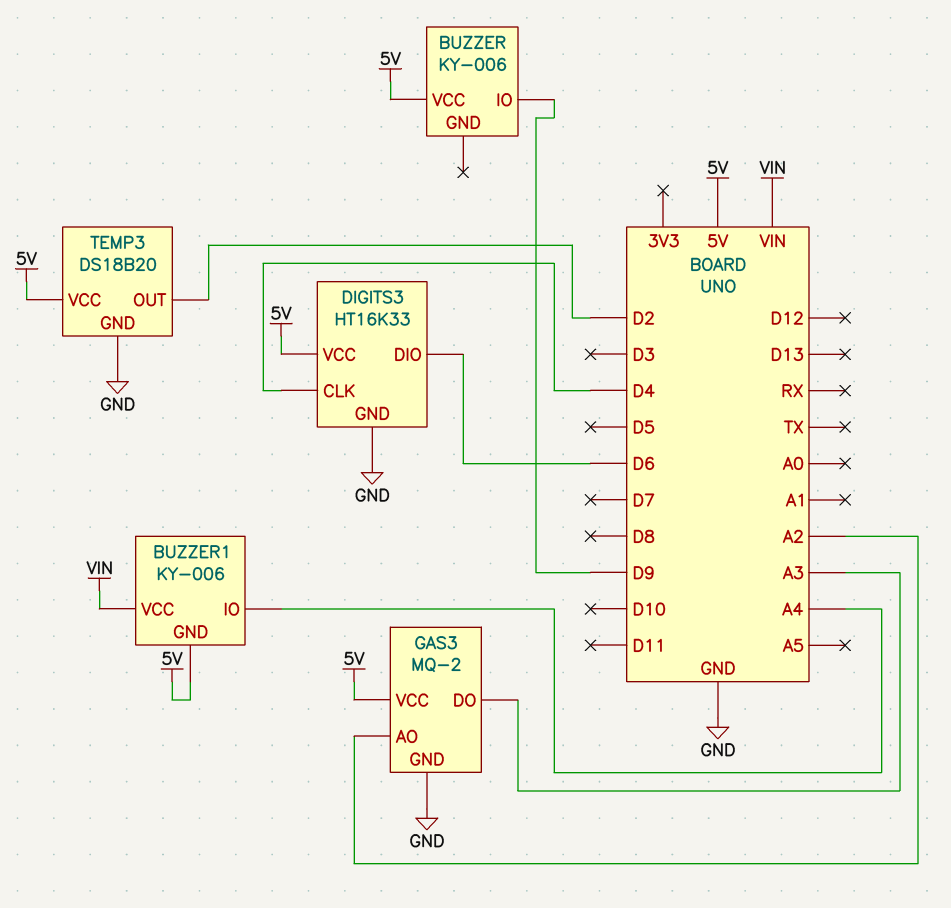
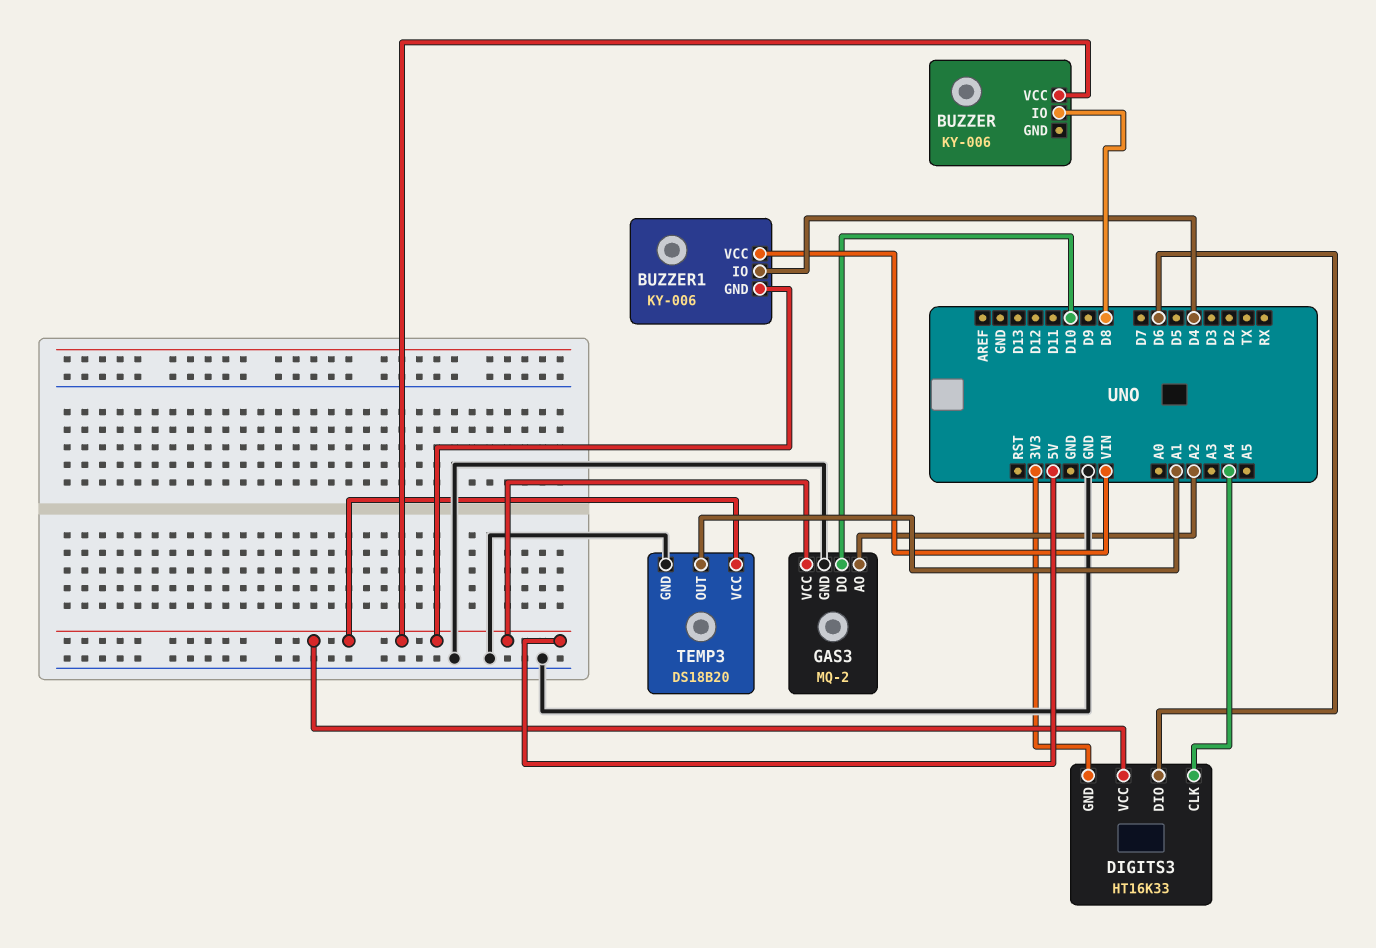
BUZZER pin IO: D9 -> D8
BUZZER1 pin IO: A4 -> D4
DIGITS3 pin CLK: D4 -> A4
DIGITS3 pin GND: GND -> 3V3
GAS3 pin DO: A3 -> D10
TEMP3 pin OUT: D2 -> A1

